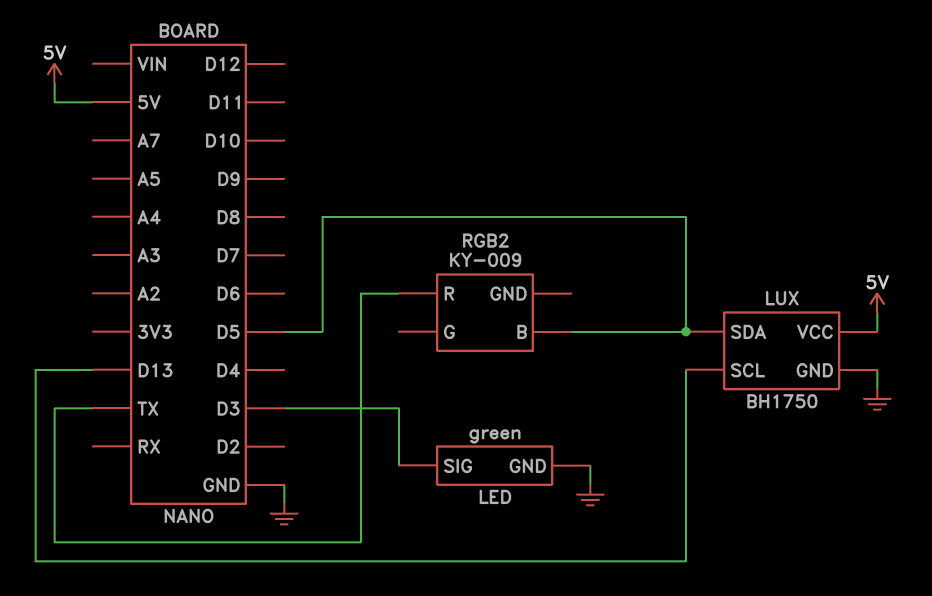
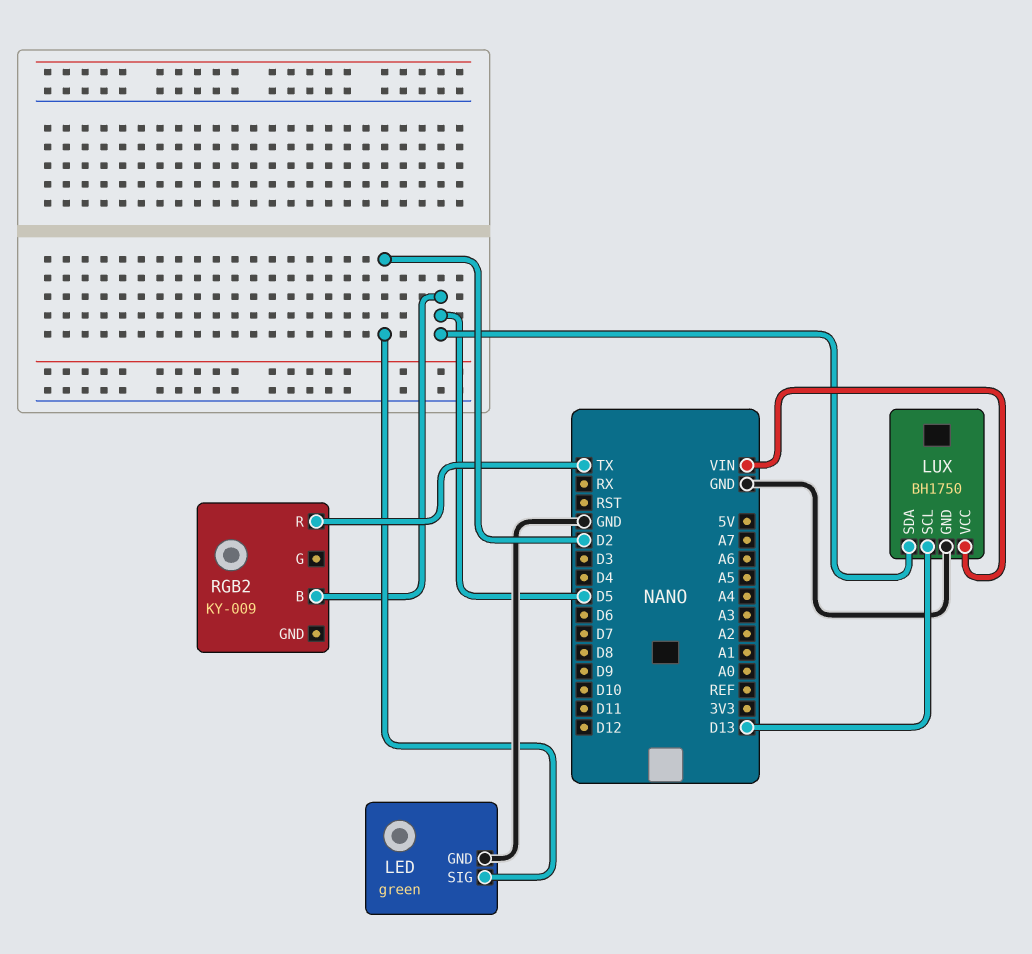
LED pin SIG: D3 -> D2
LUX pin VCC: 5V -> VIN

